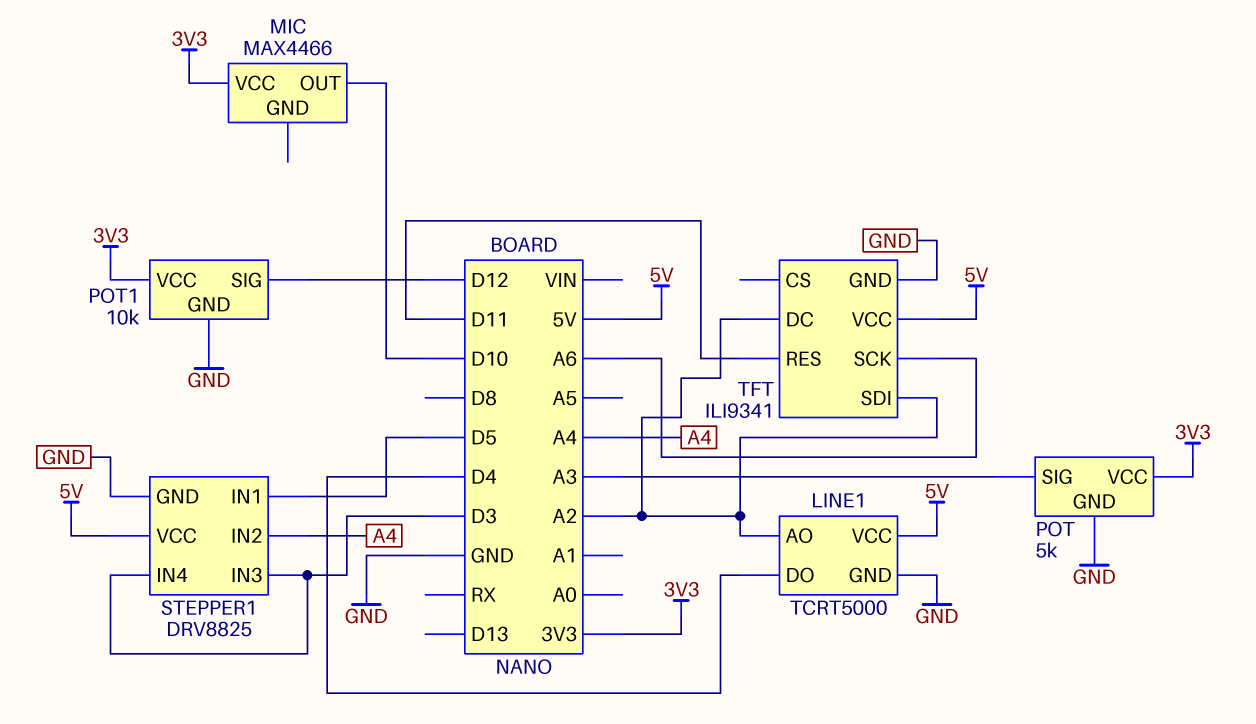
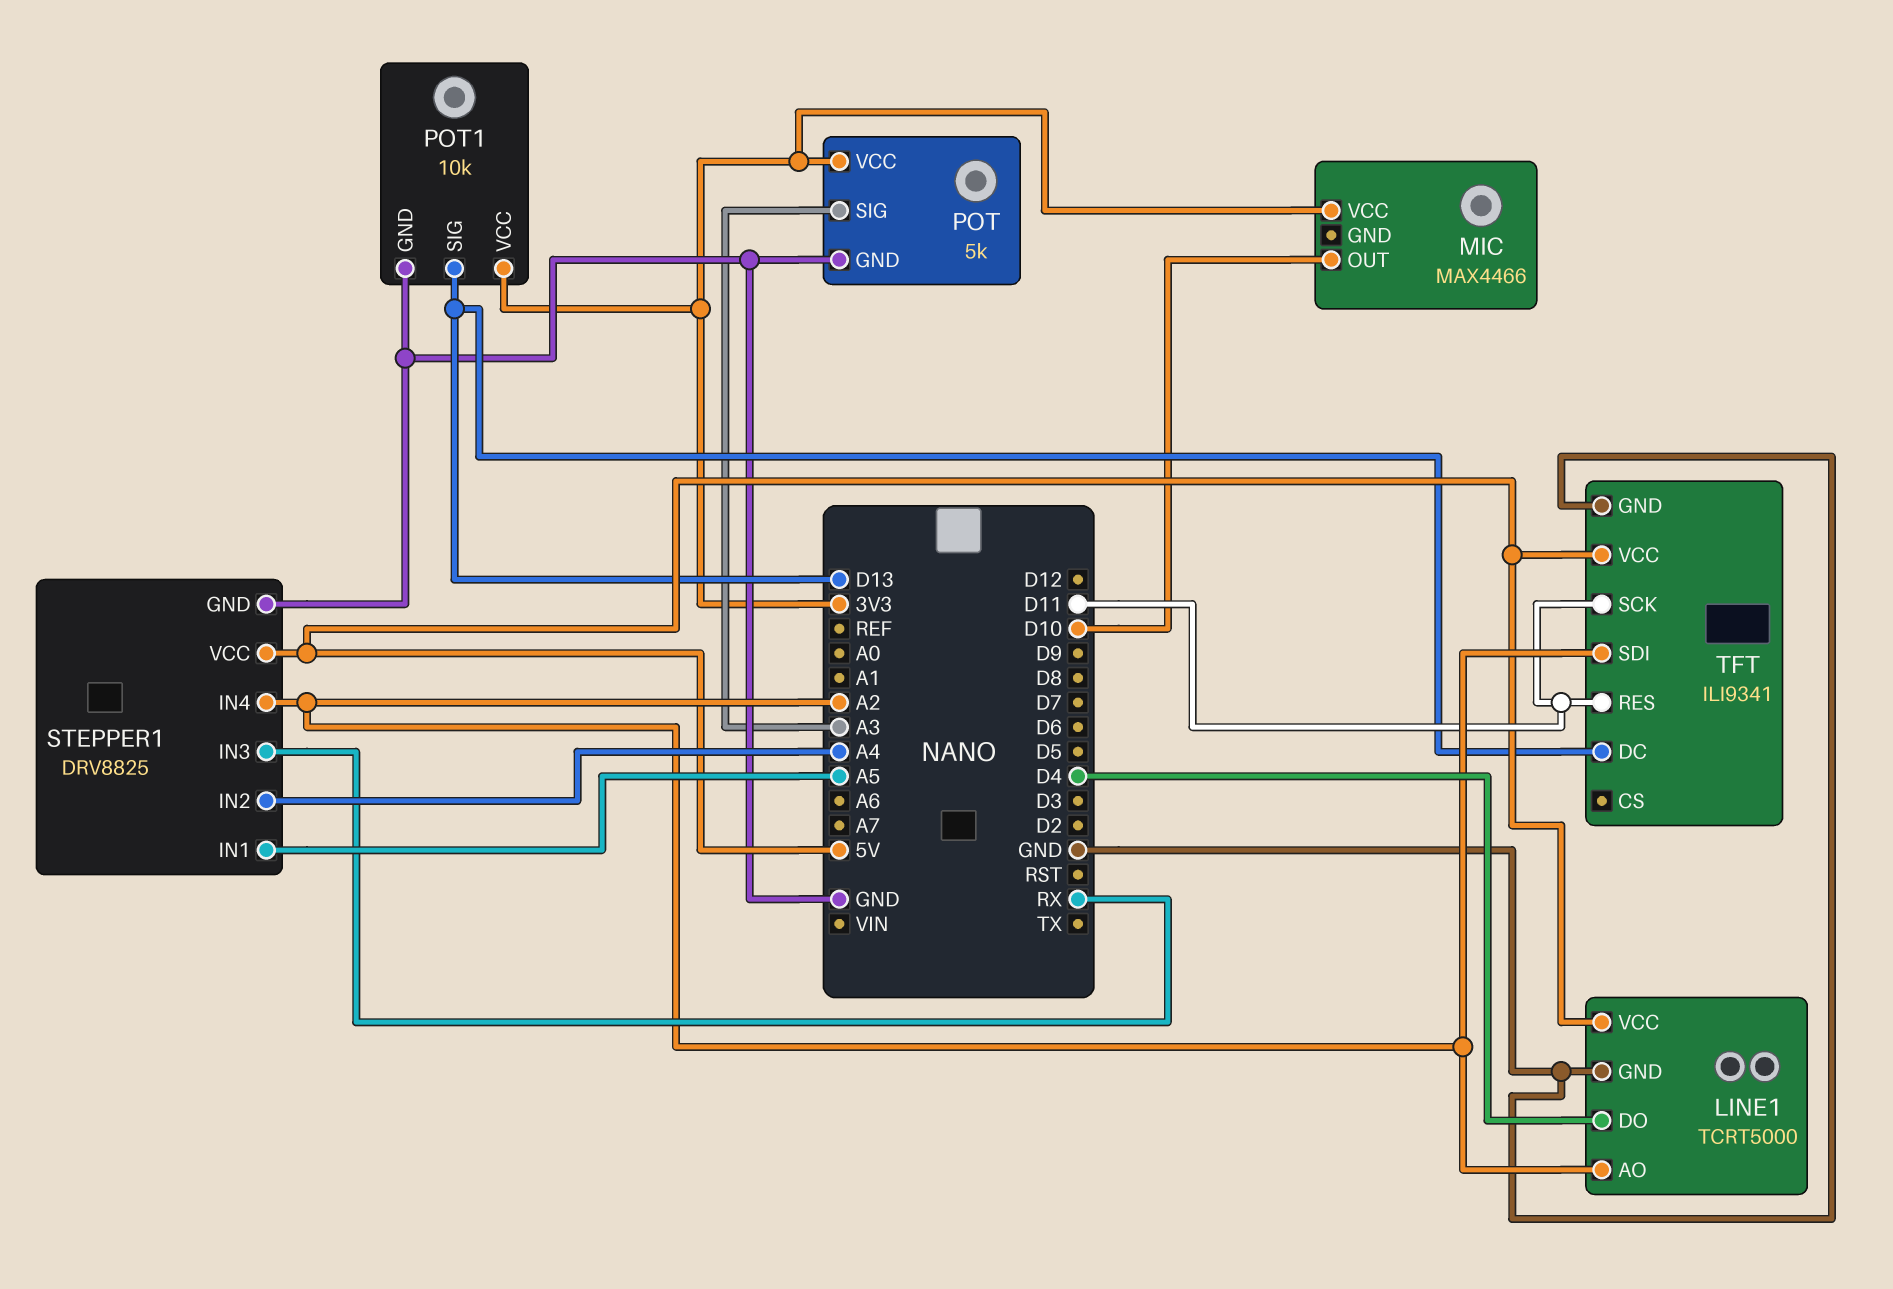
POT1 pin SIG: D12 -> D13
STEPPER1 pin IN1: D5 -> A5
STEPPER1 pin IN3: D3 -> RX
STEPPER1 pin IN4: D3 -> A2
TFT pin DC: A2 -> D13
TFT pin SCK: A6 -> D11

